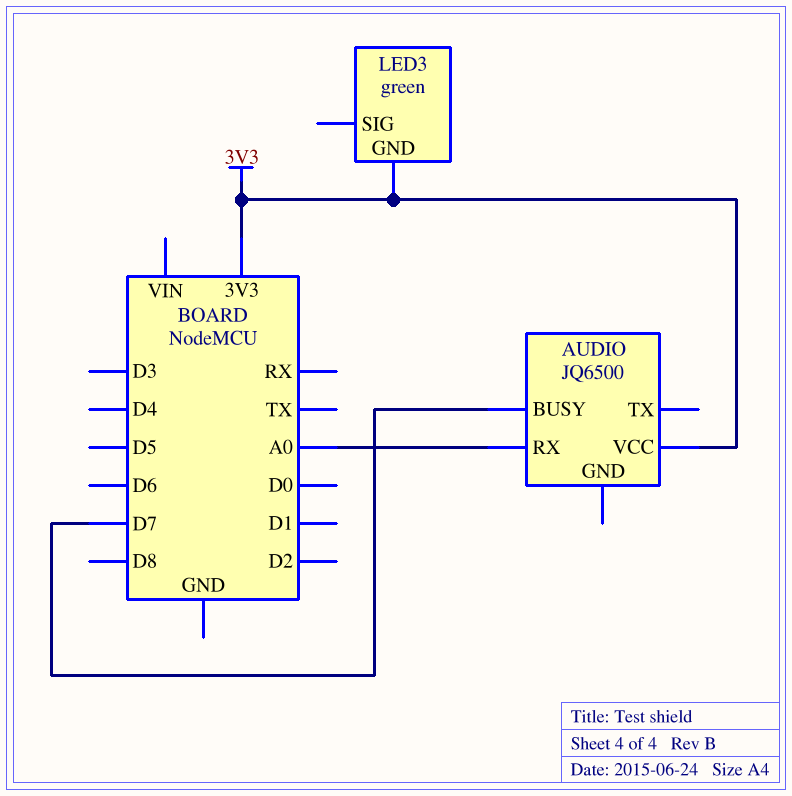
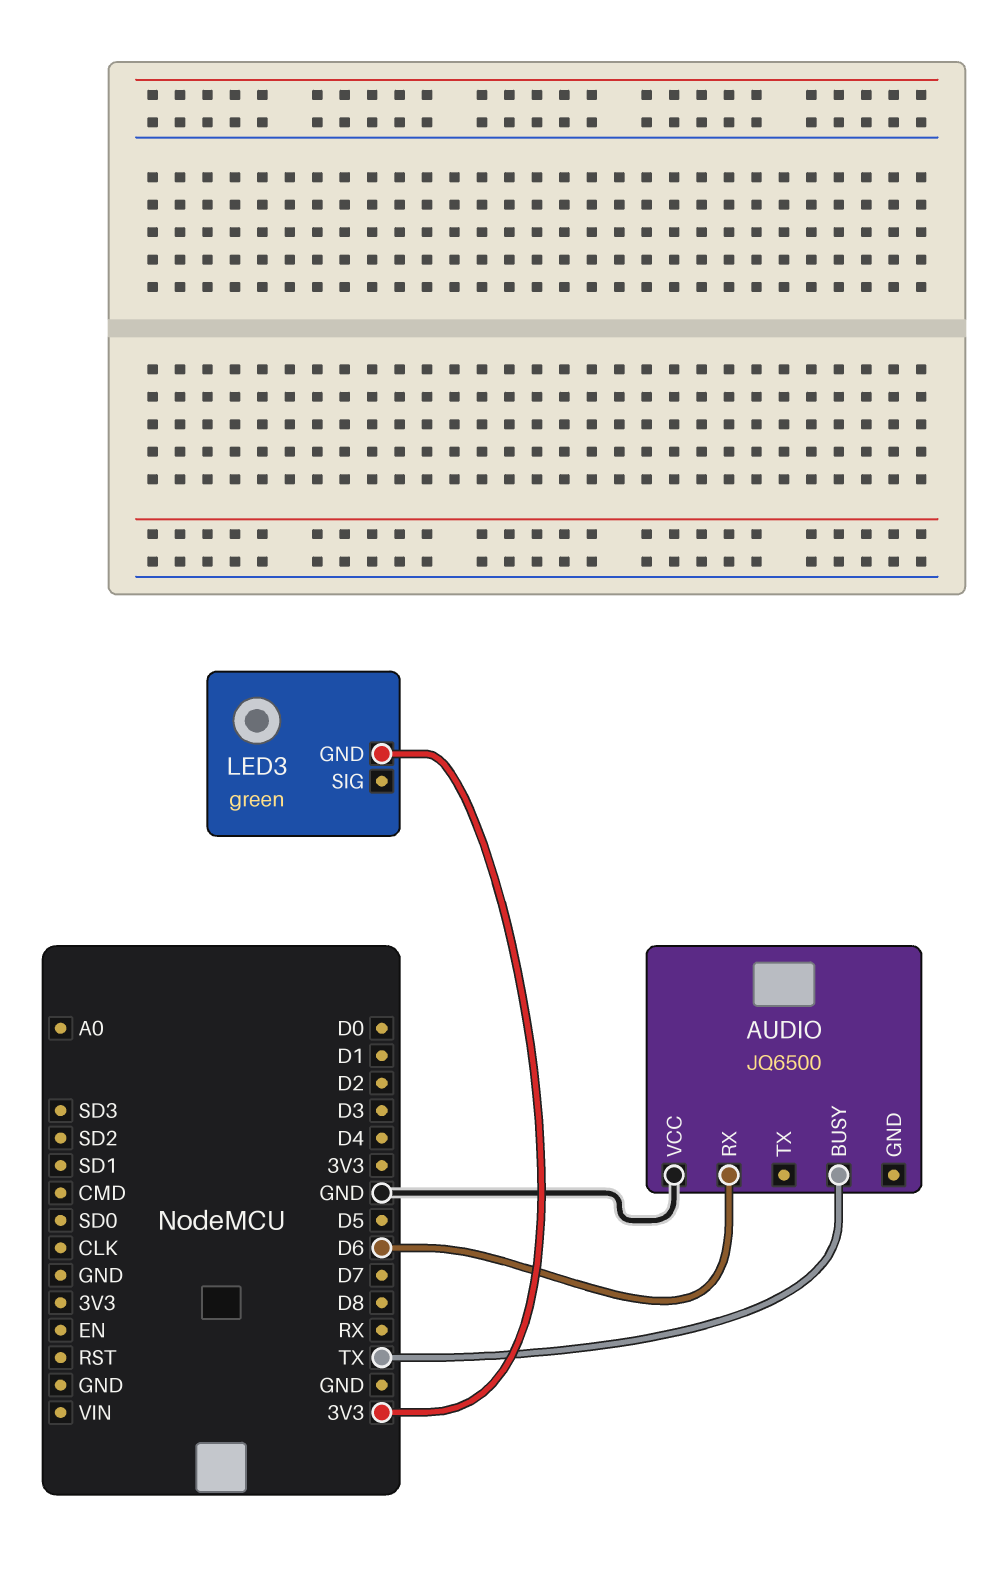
AUDIO pin BUSY: D7 -> TX
AUDIO pin RX: A0 -> D6
AUDIO pin VCC: 3V3 -> GND

